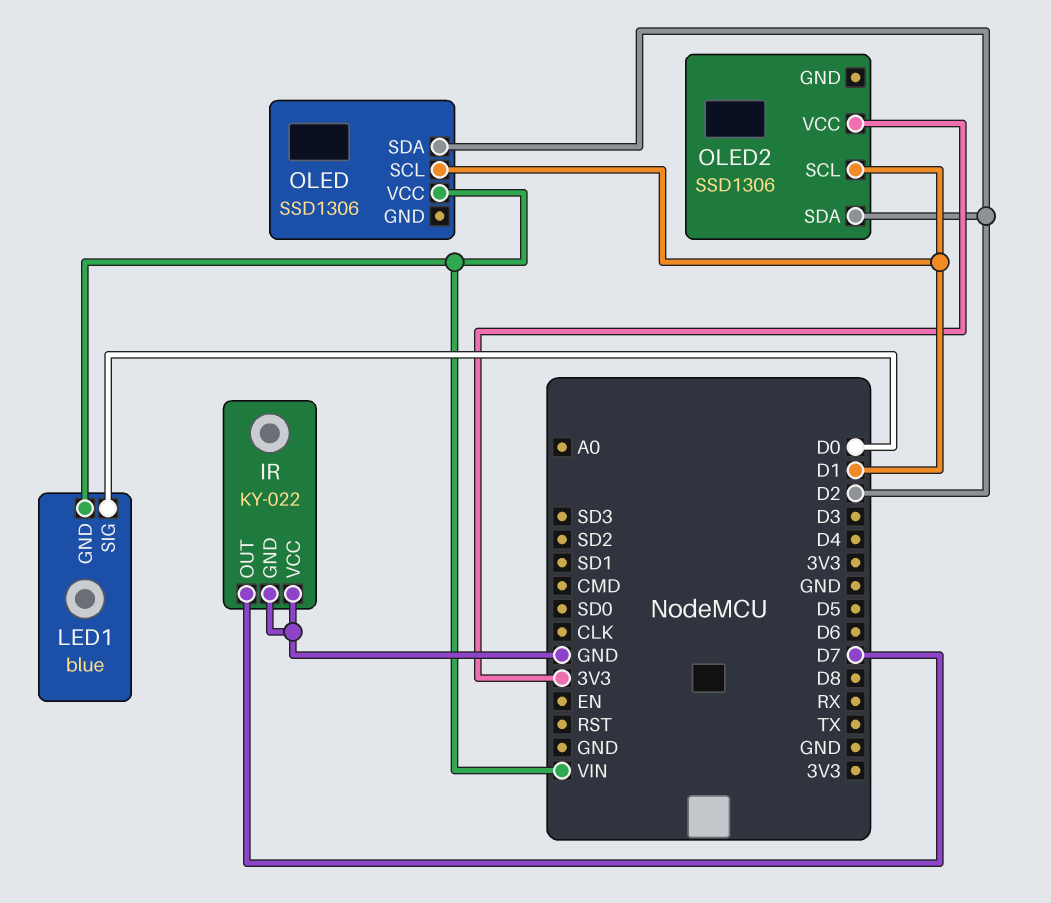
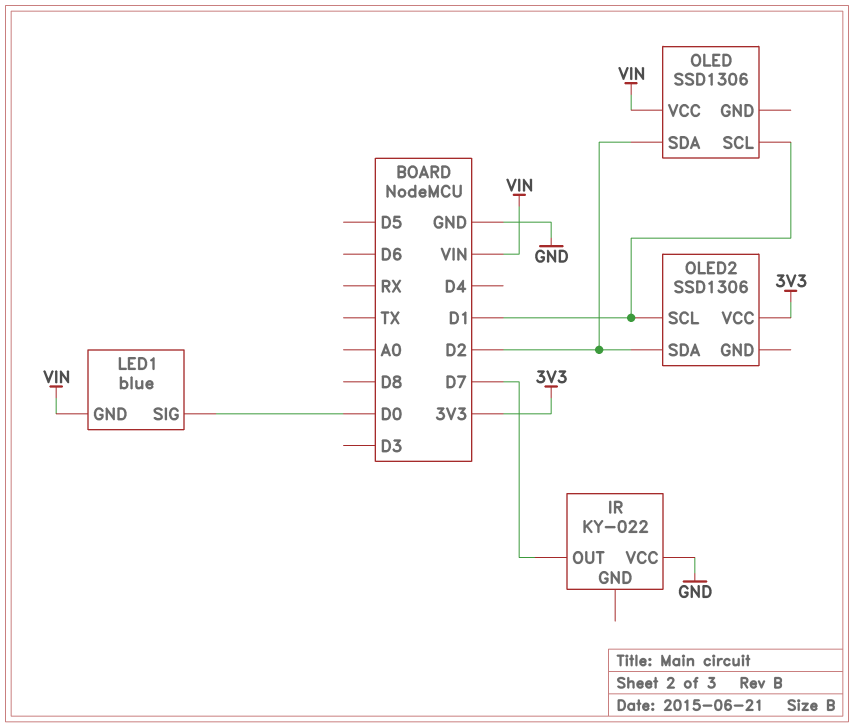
IR pin GND: GND -> none

